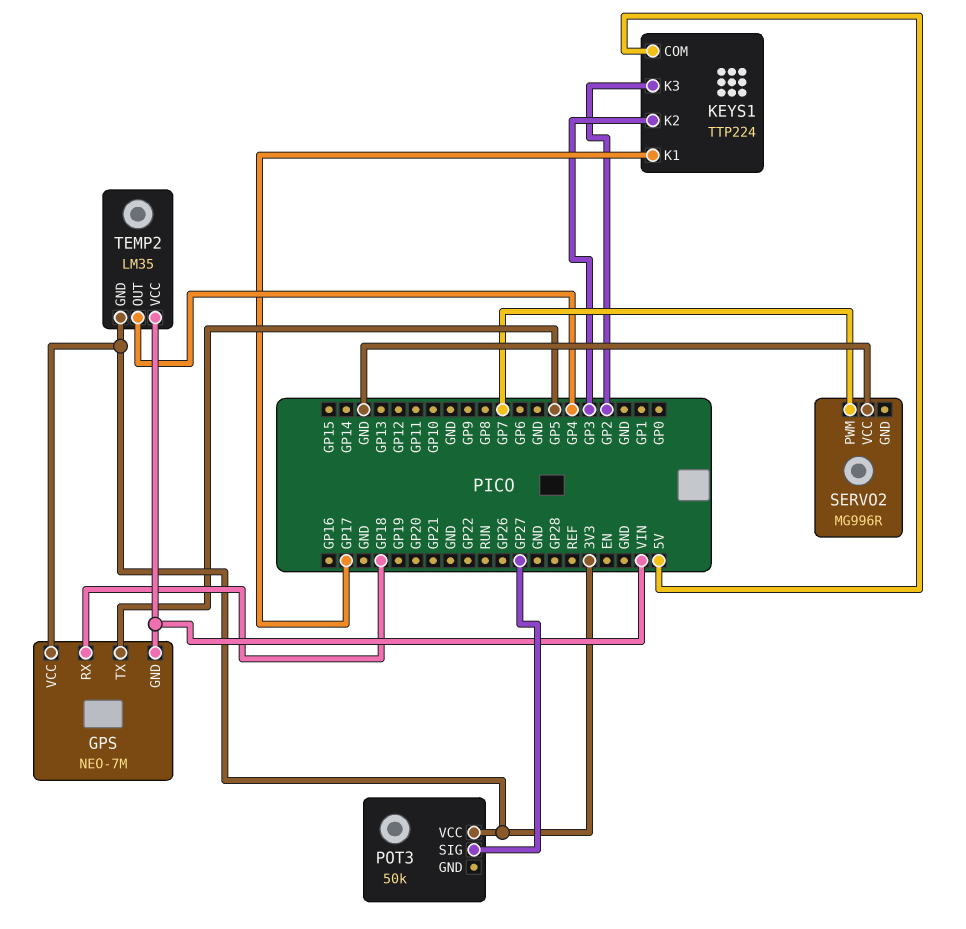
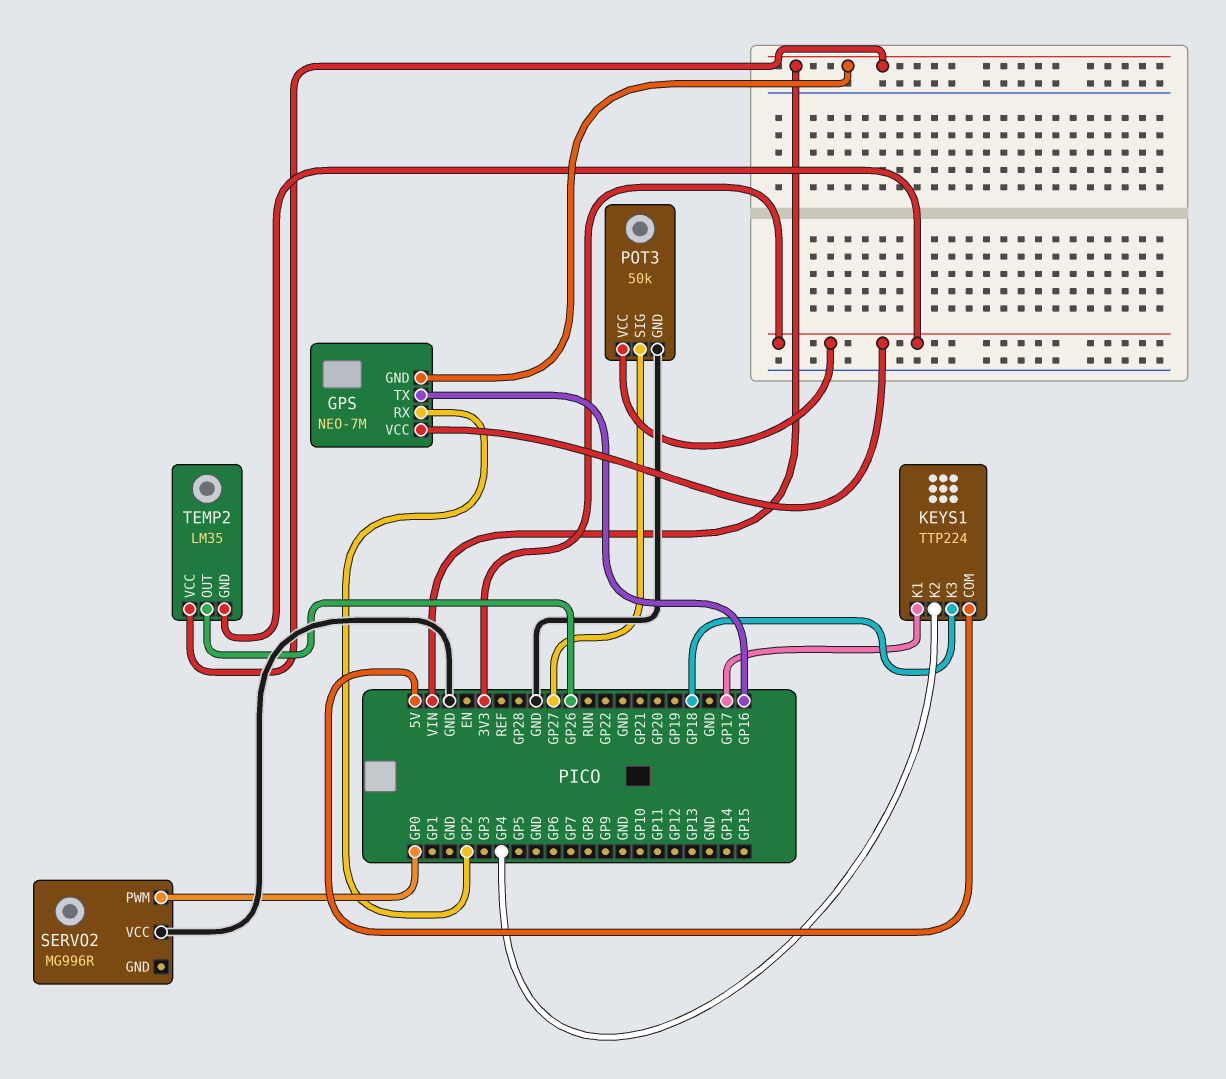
GPS pin RX: GP18 -> GP2
GPS pin TX: GP5 -> GP16
KEYS1 pin K2: GP3 -> GP4
KEYS1 pin K3: GP2 -> GP18
POT3 pin GND: none -> GND
SERVO2 pin PWM: GP7 -> GP0
TEMP2 pin OUT: GP4 -> GP26

